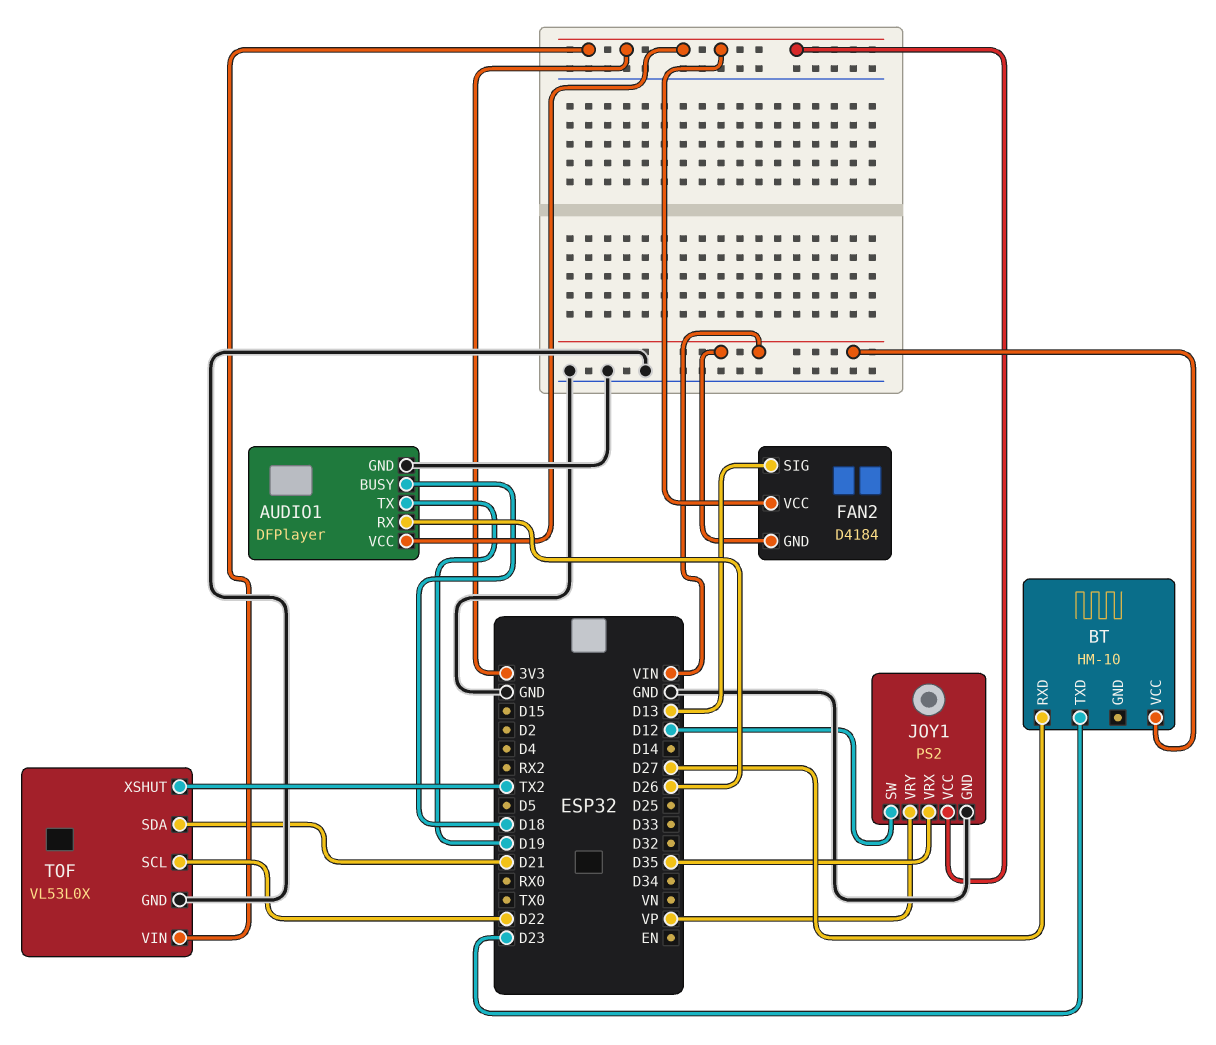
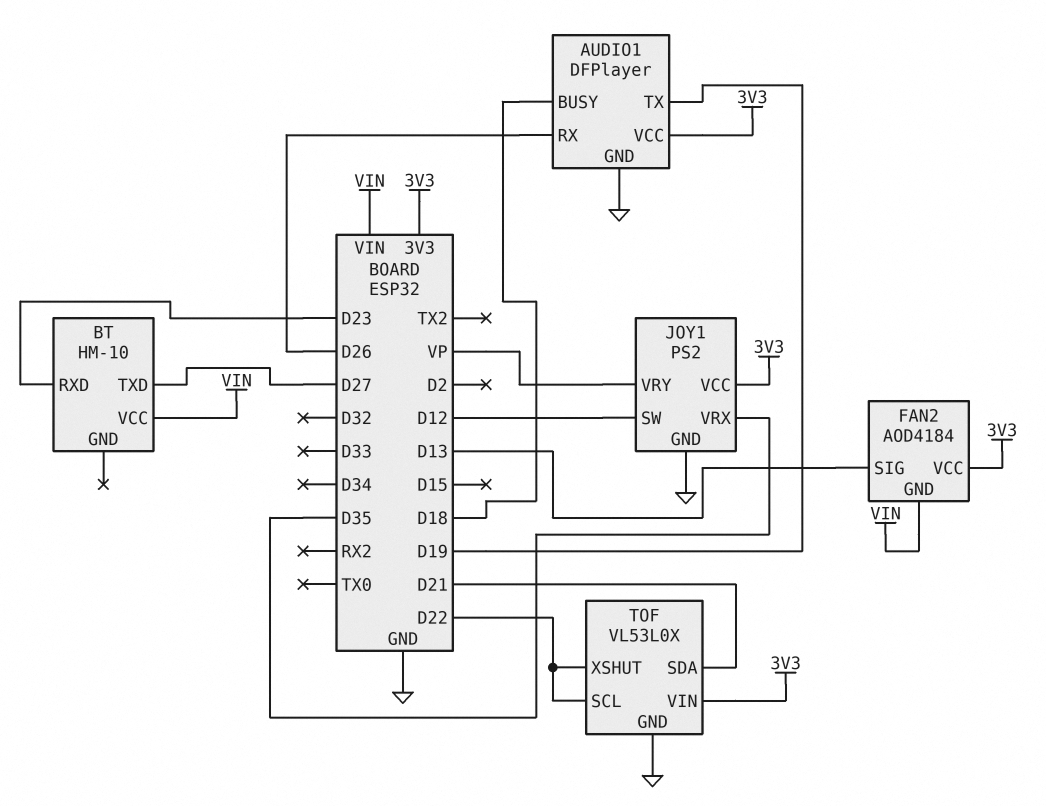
BT pin RXD: D27 -> D23
BT pin TXD: D23 -> D27
FAN2: D4184 -> AOD4184
TOF pin XSHUT: TX2 -> D22

